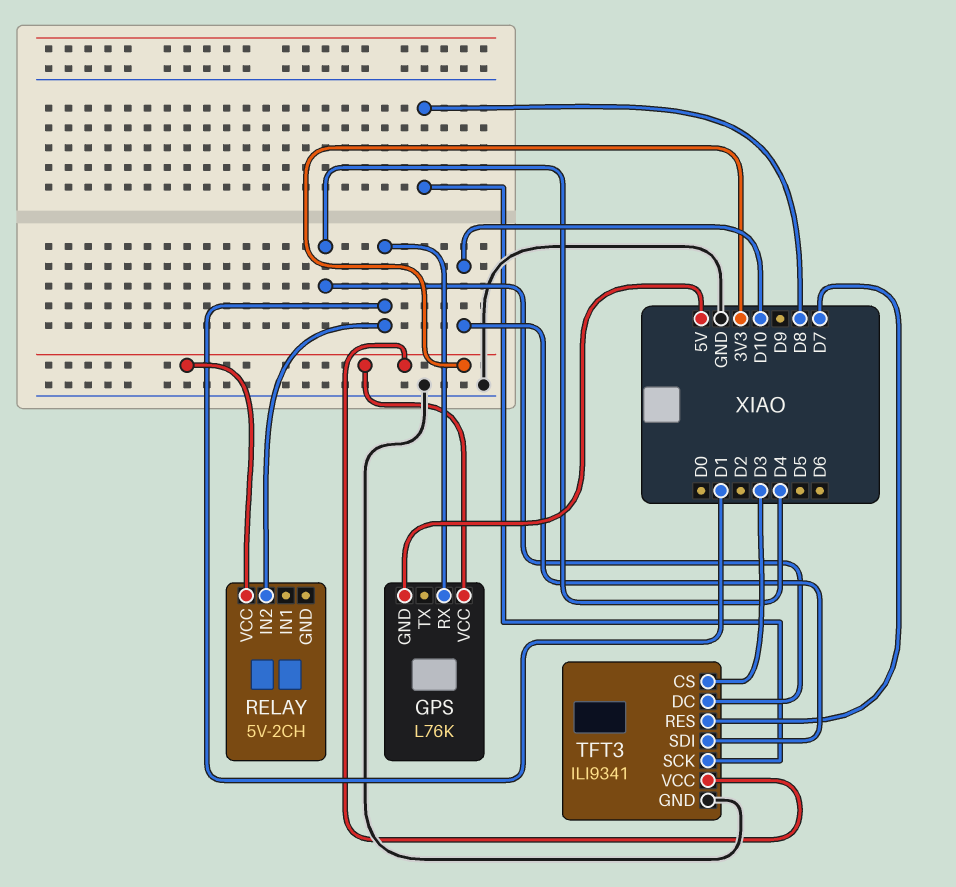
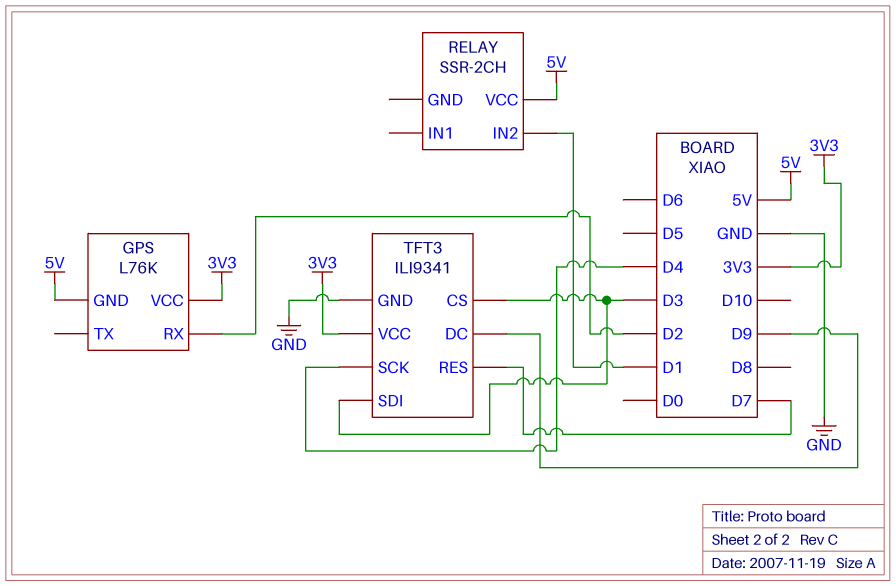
GPS pin RX: D1 -> D2
RELAY: 5V-2CH -> SSR-2CH
RELAY pin VCC: 3V3 -> 5V
TFT3 pin DC: D4 -> D9
TFT3 pin SCK: D8 -> D4
TFT3 pin SDI: D10 -> D3

